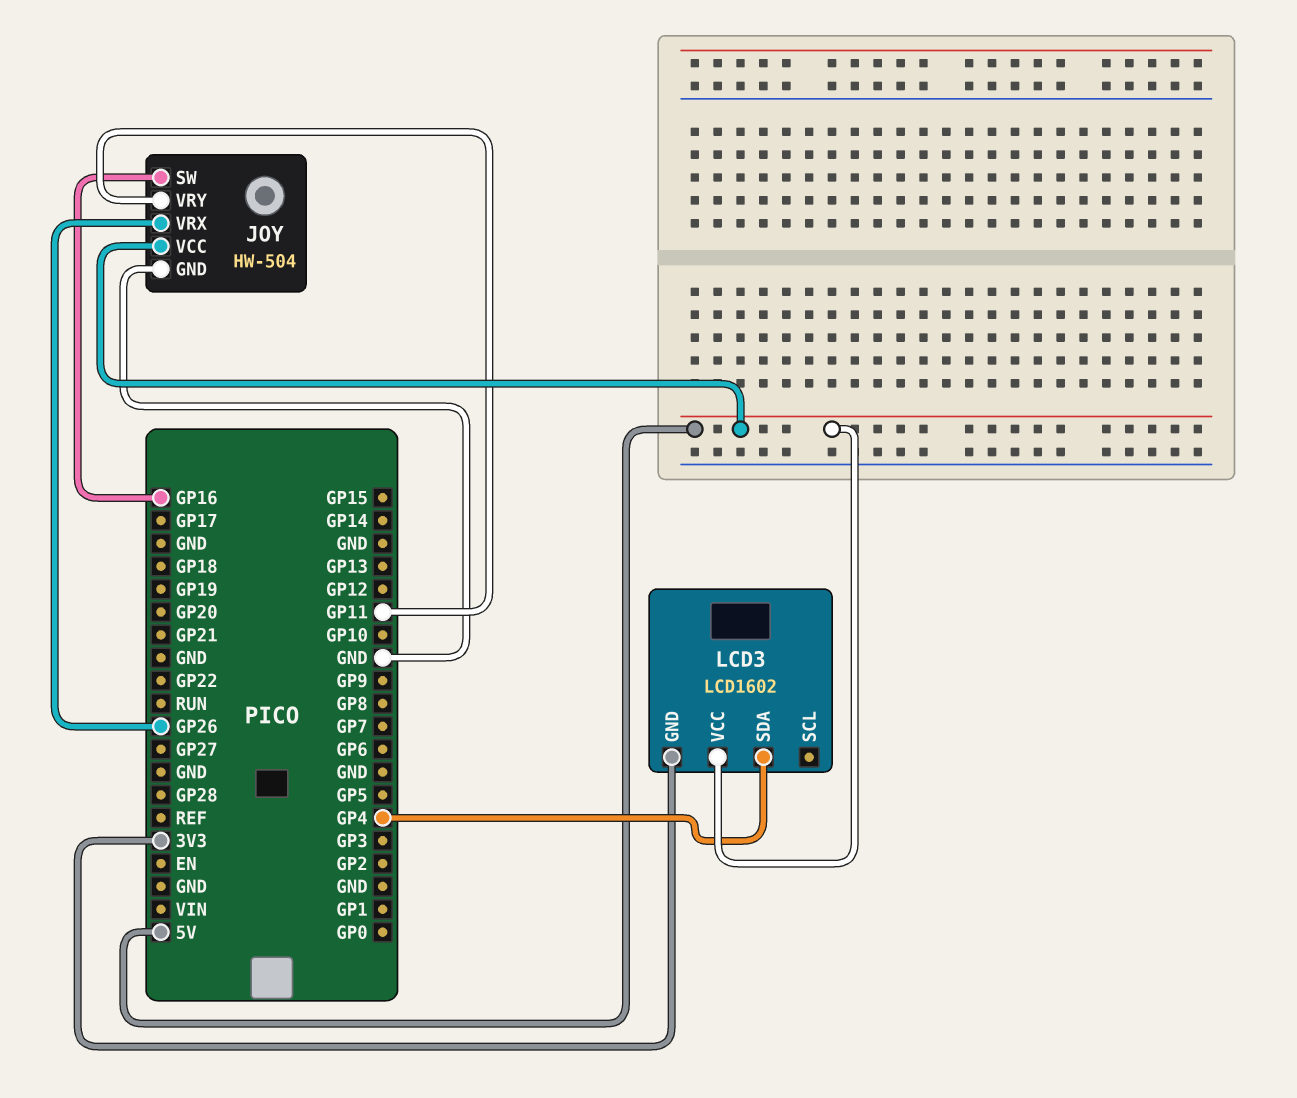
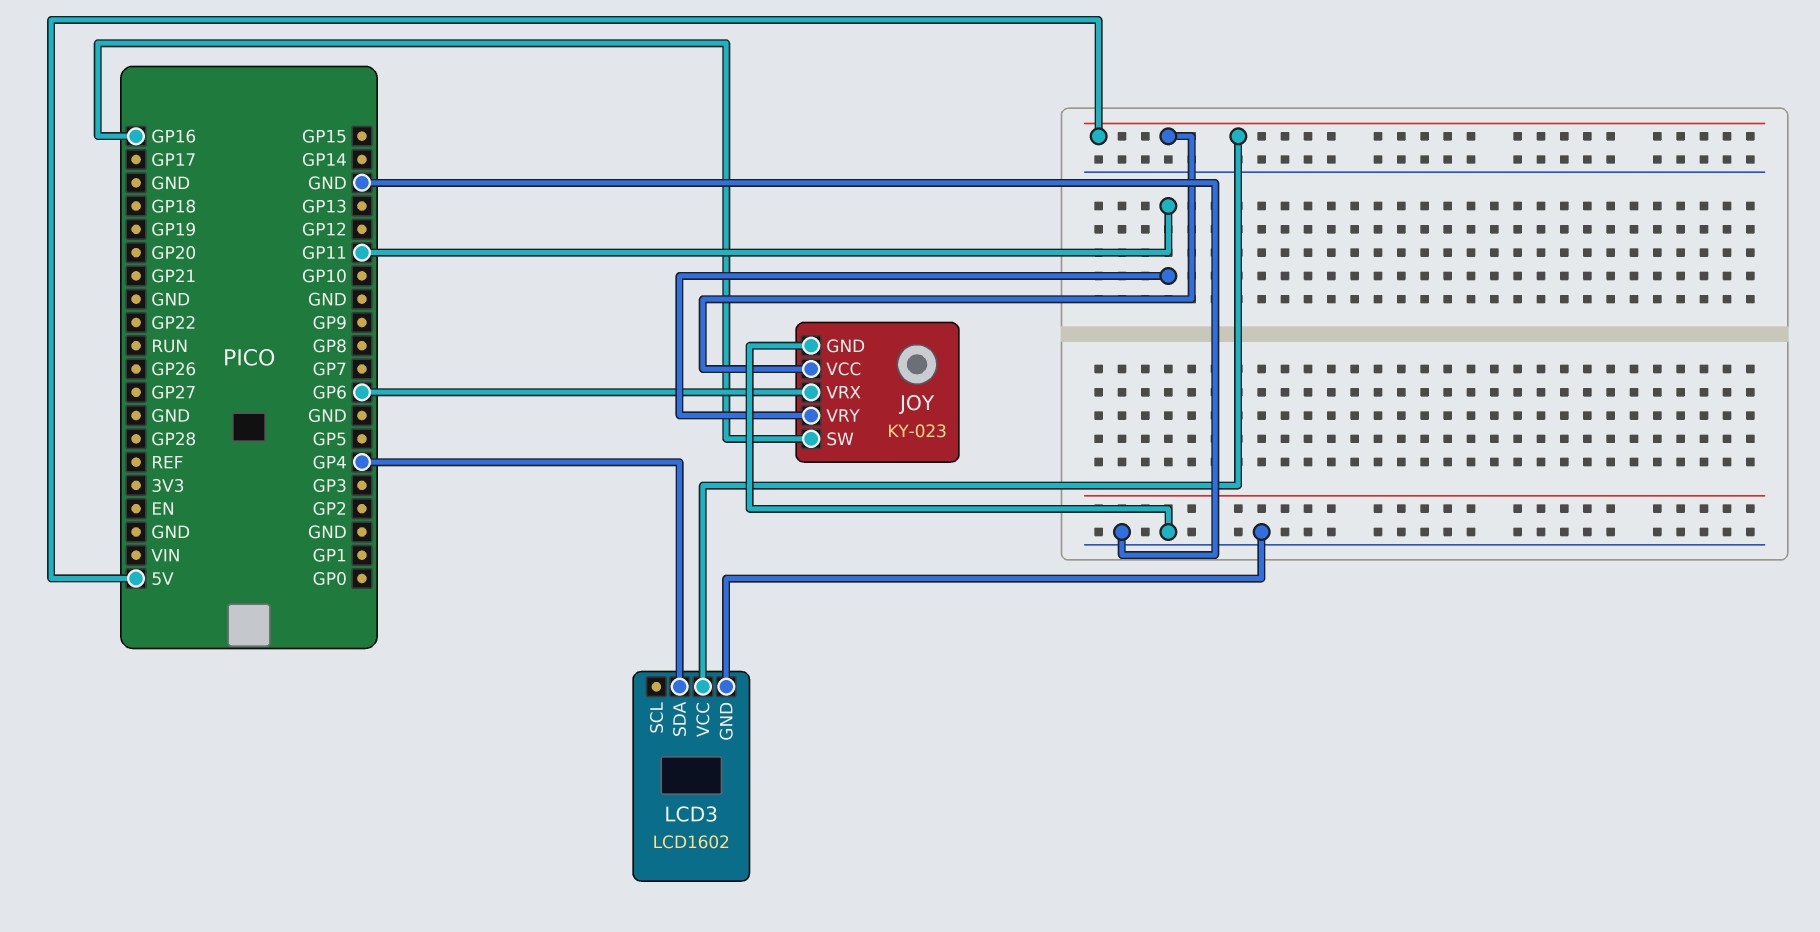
JOY: HW-504 -> KY-023
JOY pin VRX: GP26 -> GP6
LCD3 pin GND: 3V3 -> GND

